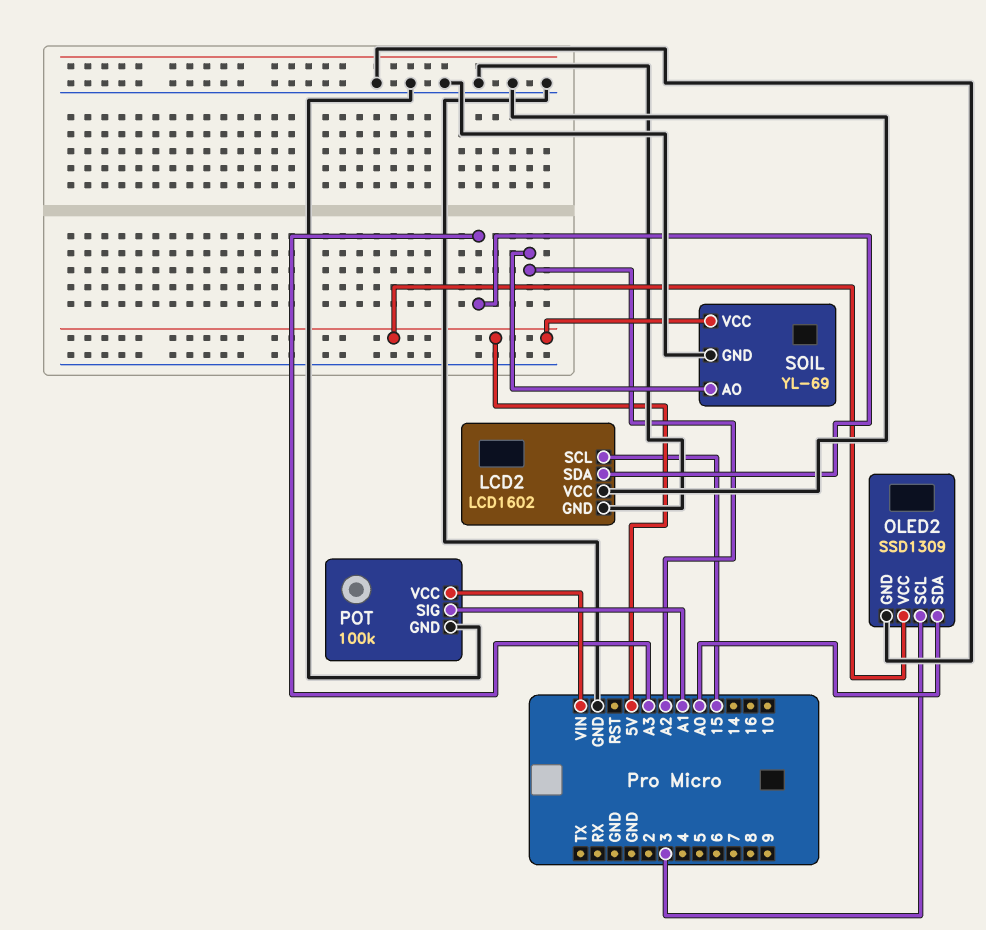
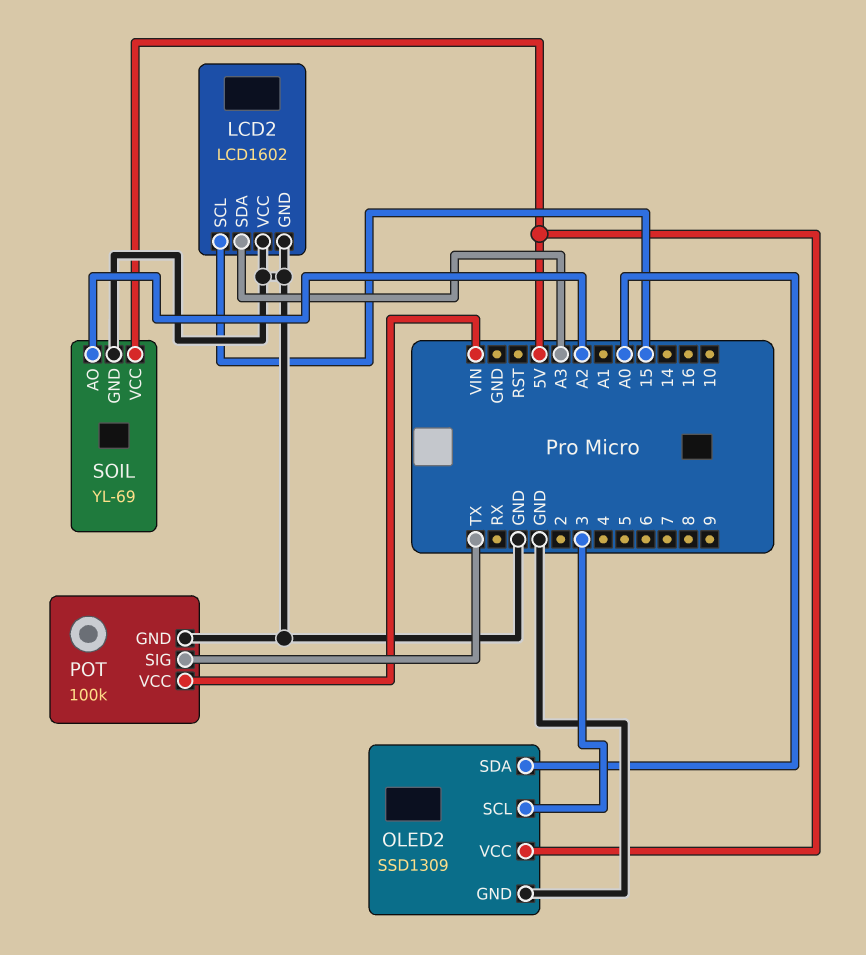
POT pin SIG: A1 -> TX

